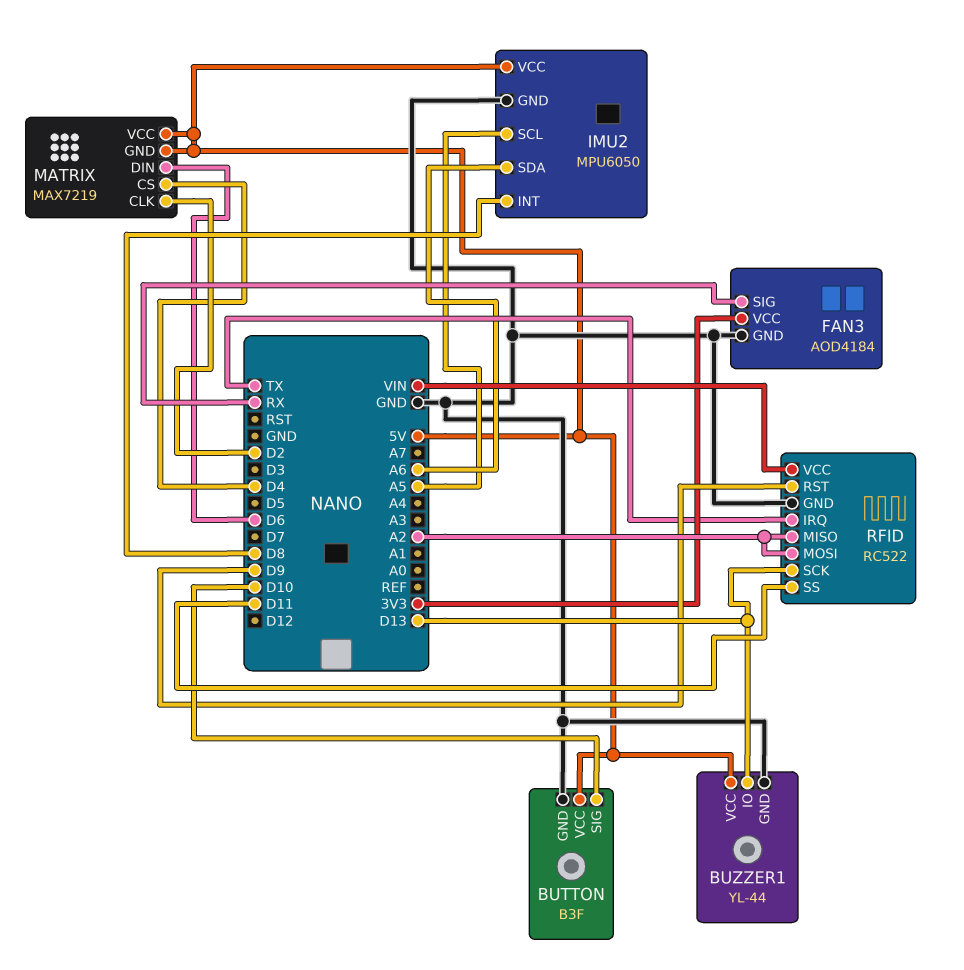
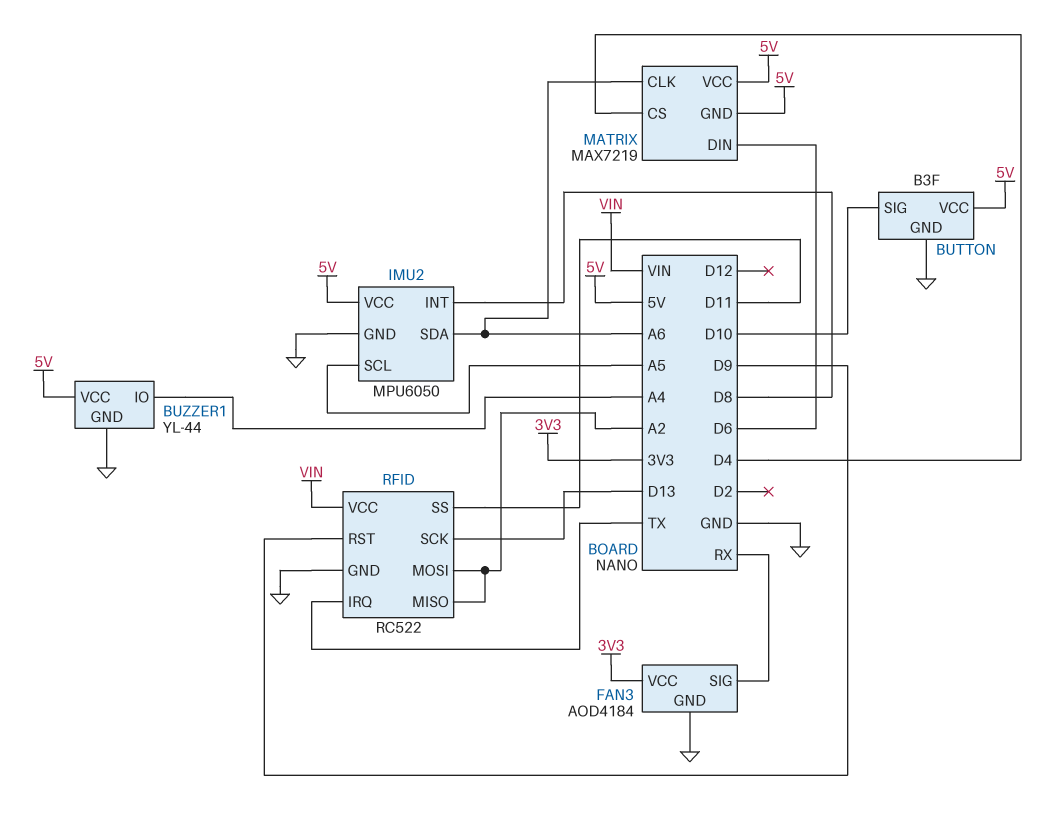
BUZZER1 pin IO: D13 -> A4
MATRIX pin CLK: D2 -> A6

